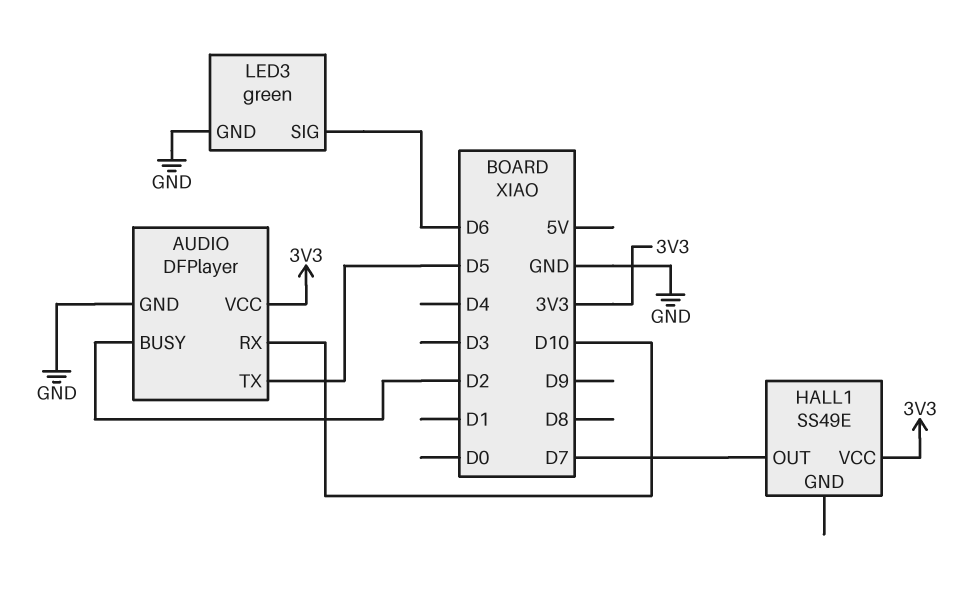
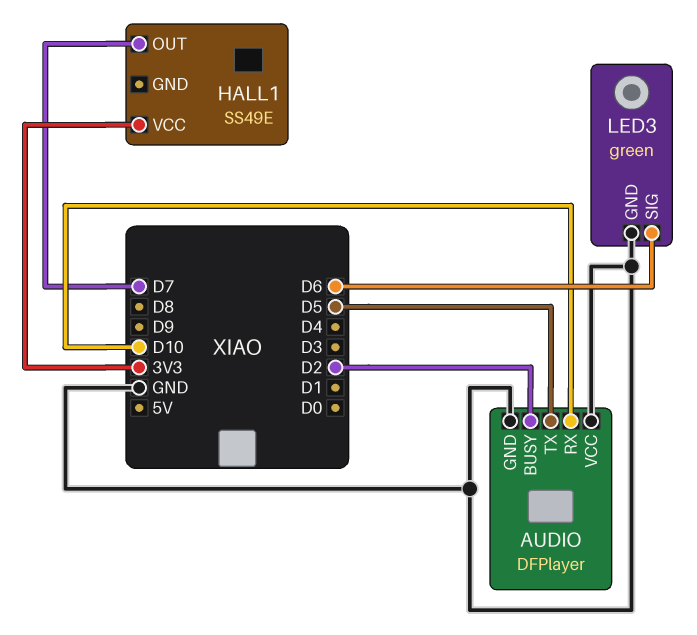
AUDIO pin VCC: 3V3 -> GND

